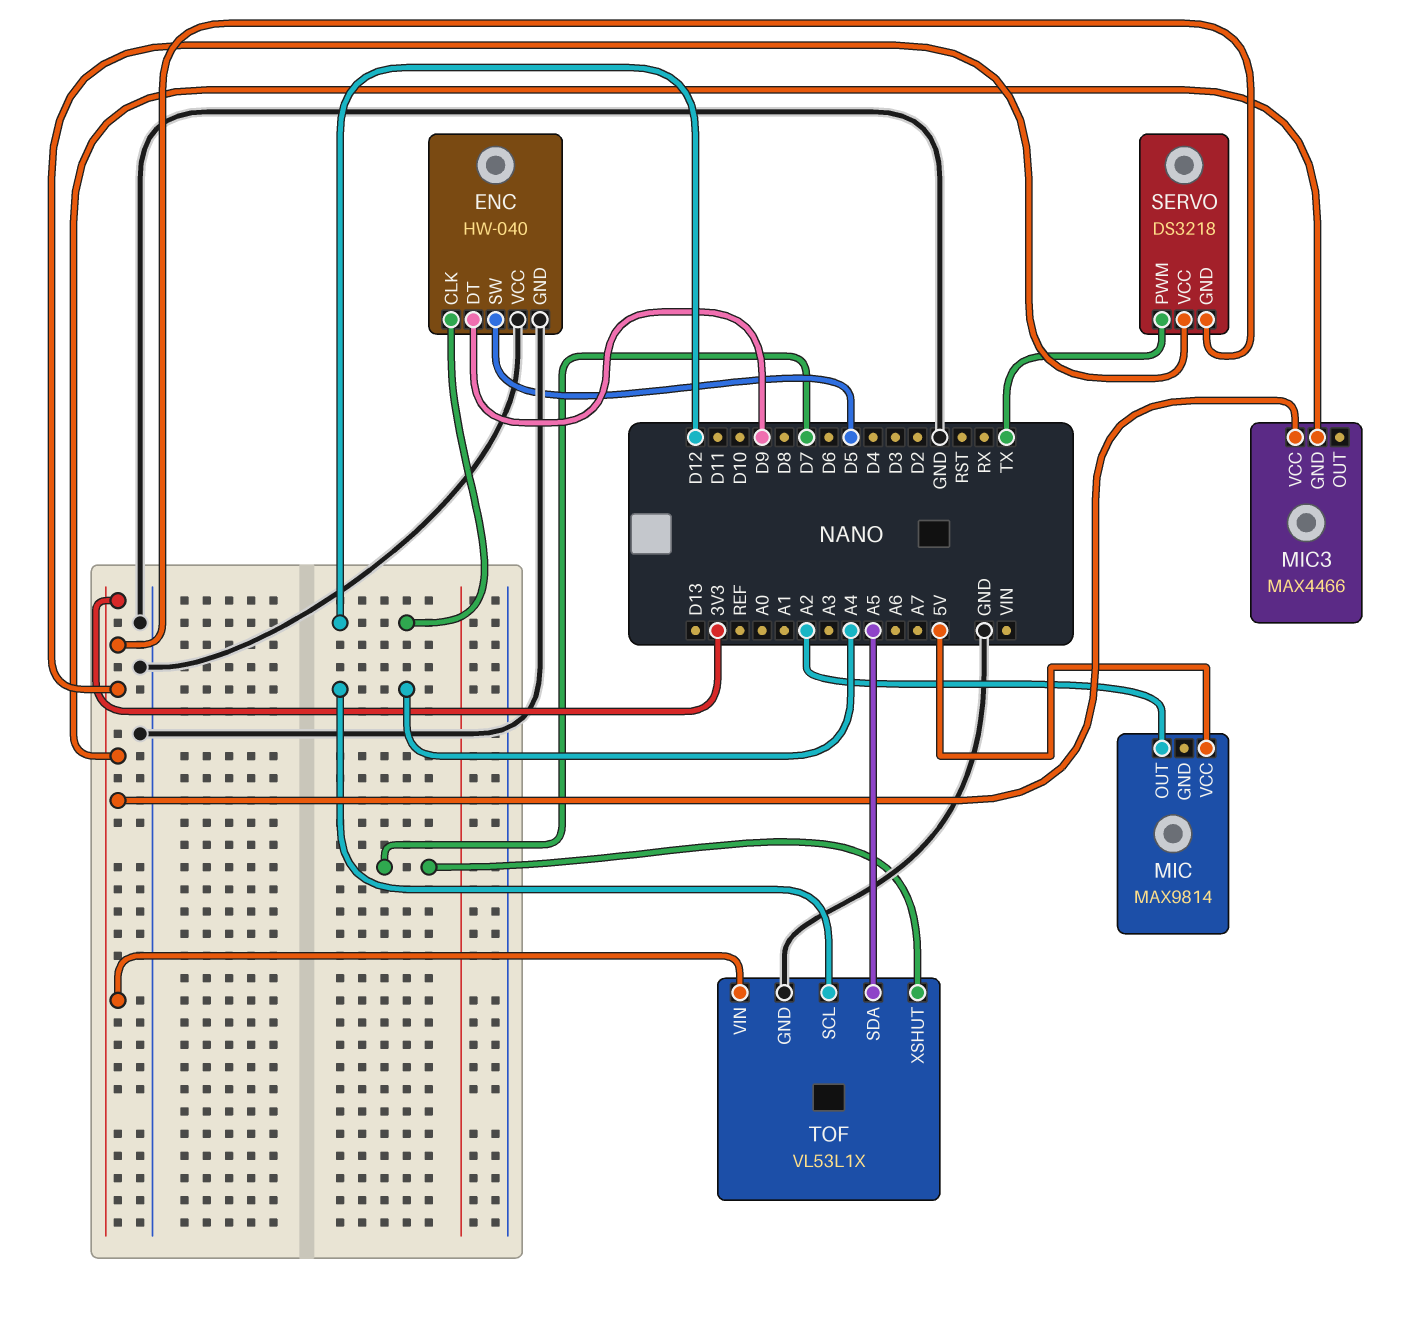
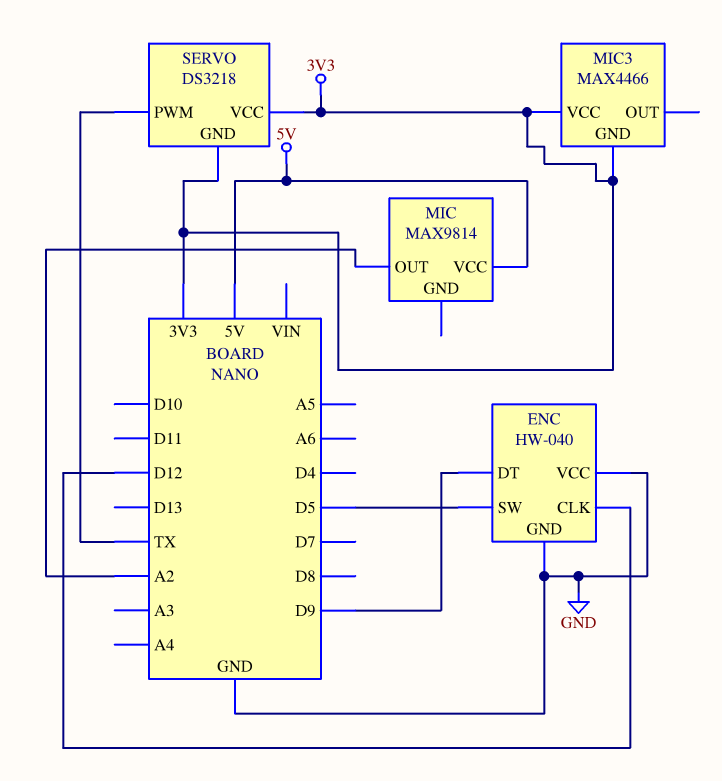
TOF: VL53L1X -> none
TOF pin GND: GND -> none
TOF pin SCL: A4 -> none
TOF pin SDA: A5 -> none
TOF pin VIN: 3V3 -> none
TOF pin XSHUT: D7 -> none

